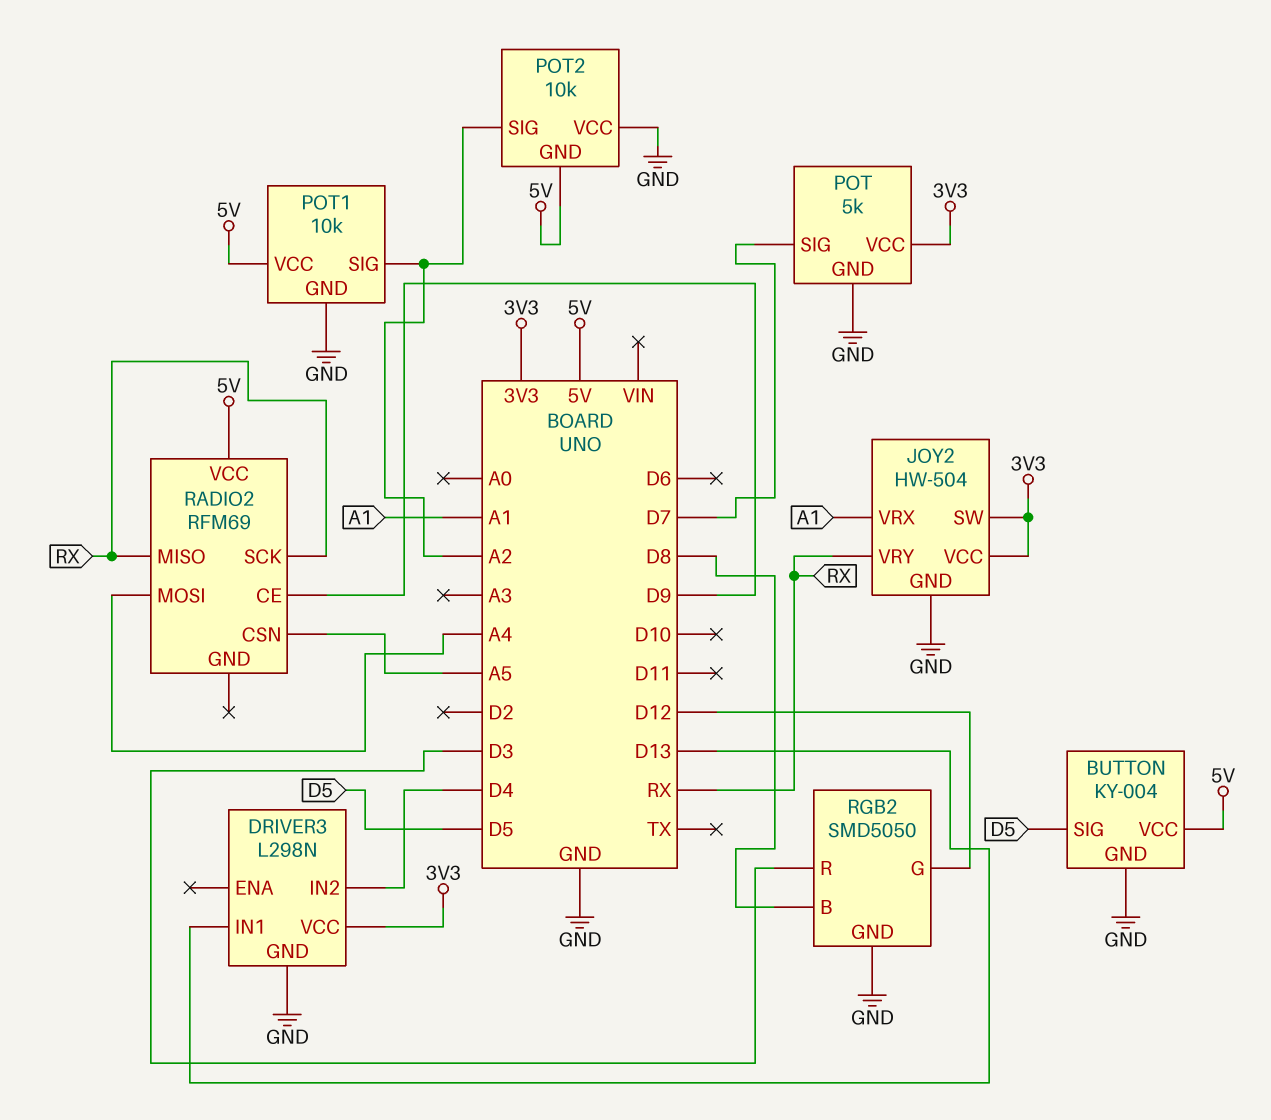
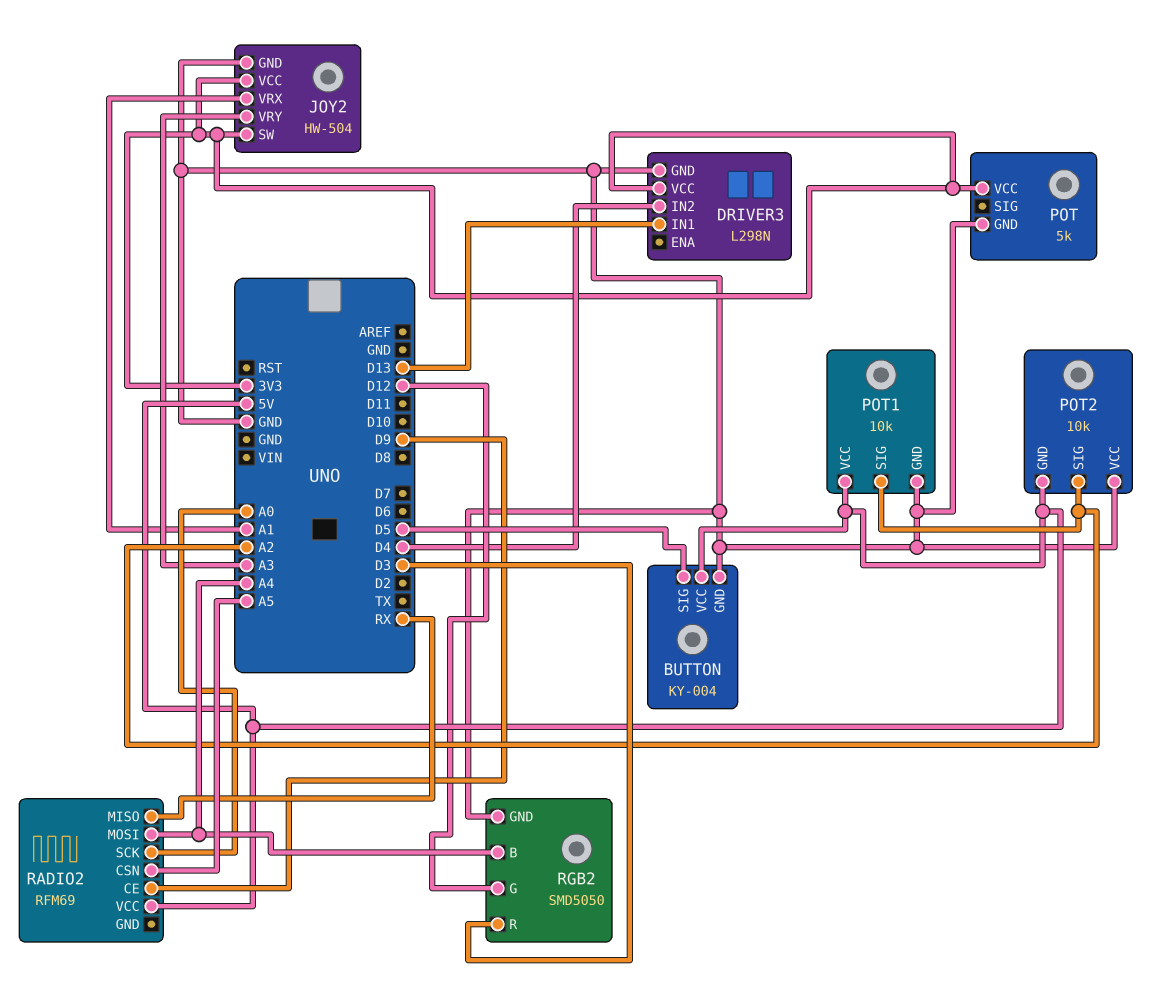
JOY2 pin VRY: RX -> A3
POT pin SIG: D7 -> none
RADIO2 pin SCK: RX -> A0
RGB2 pin B: D8 -> A4

